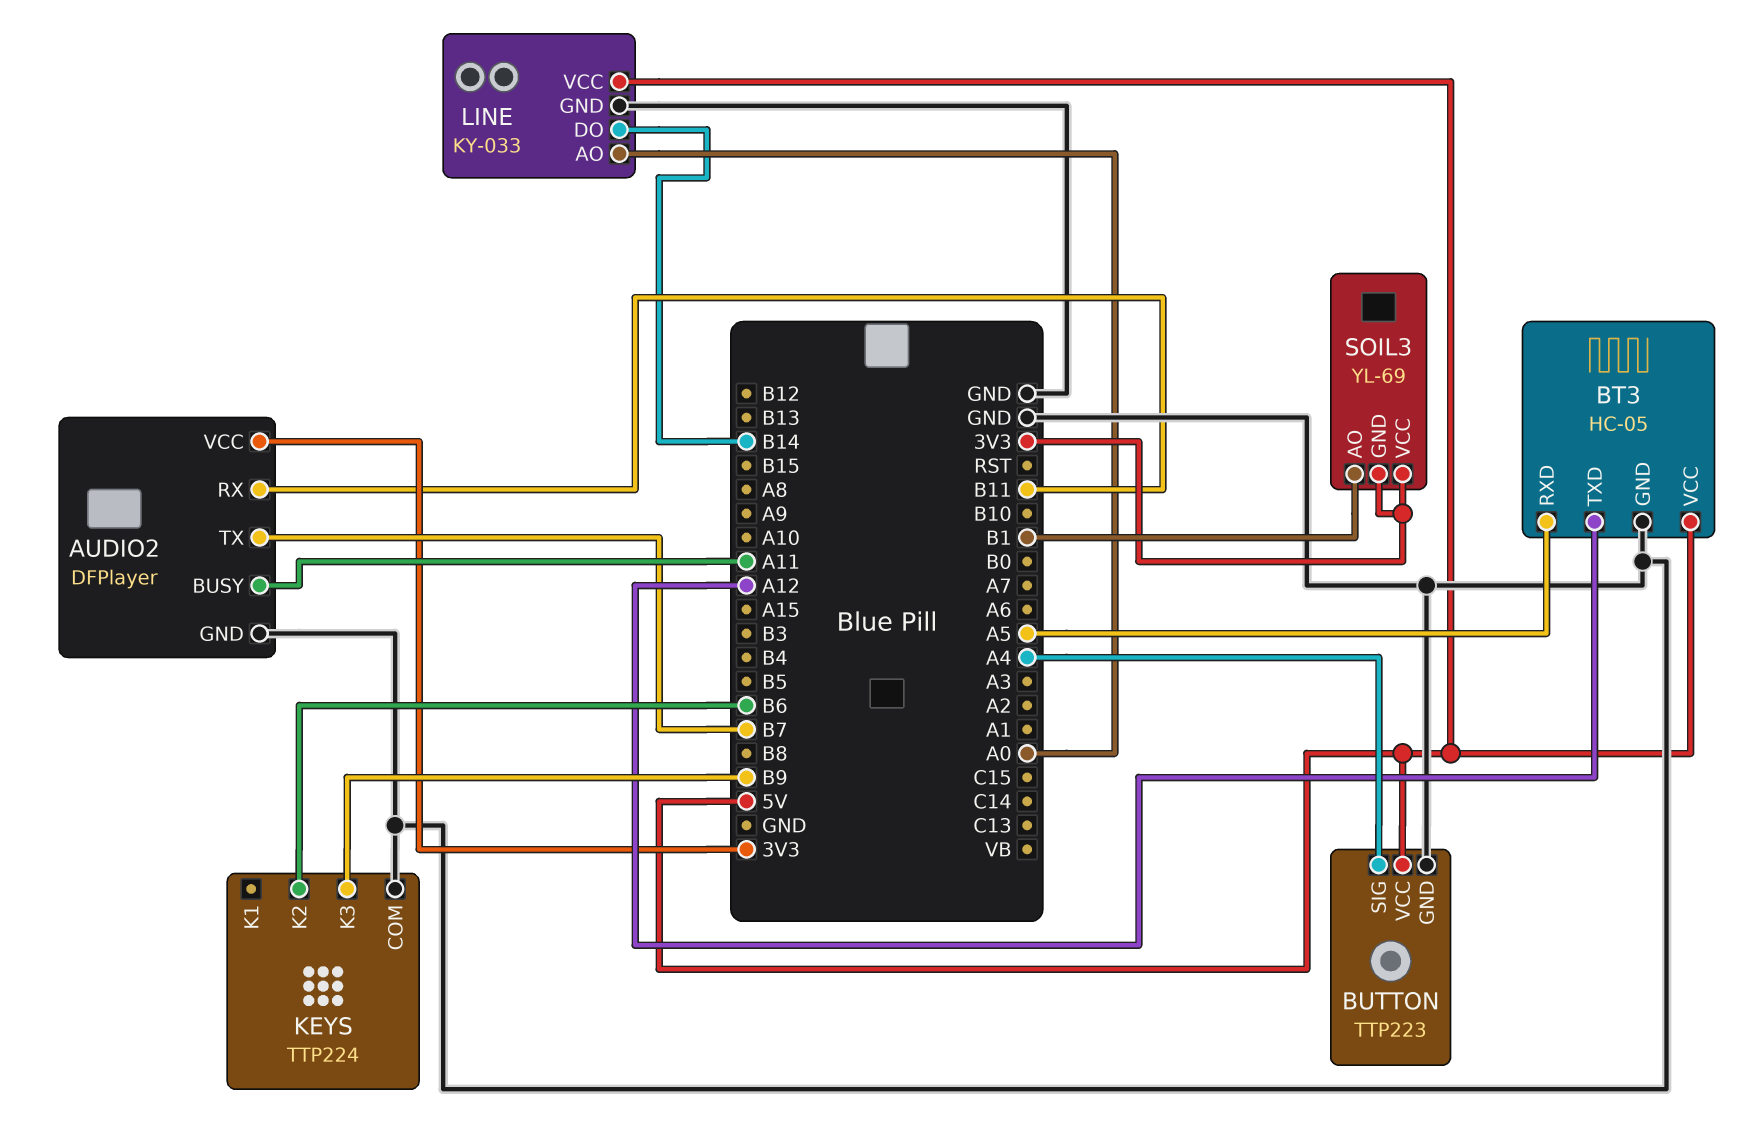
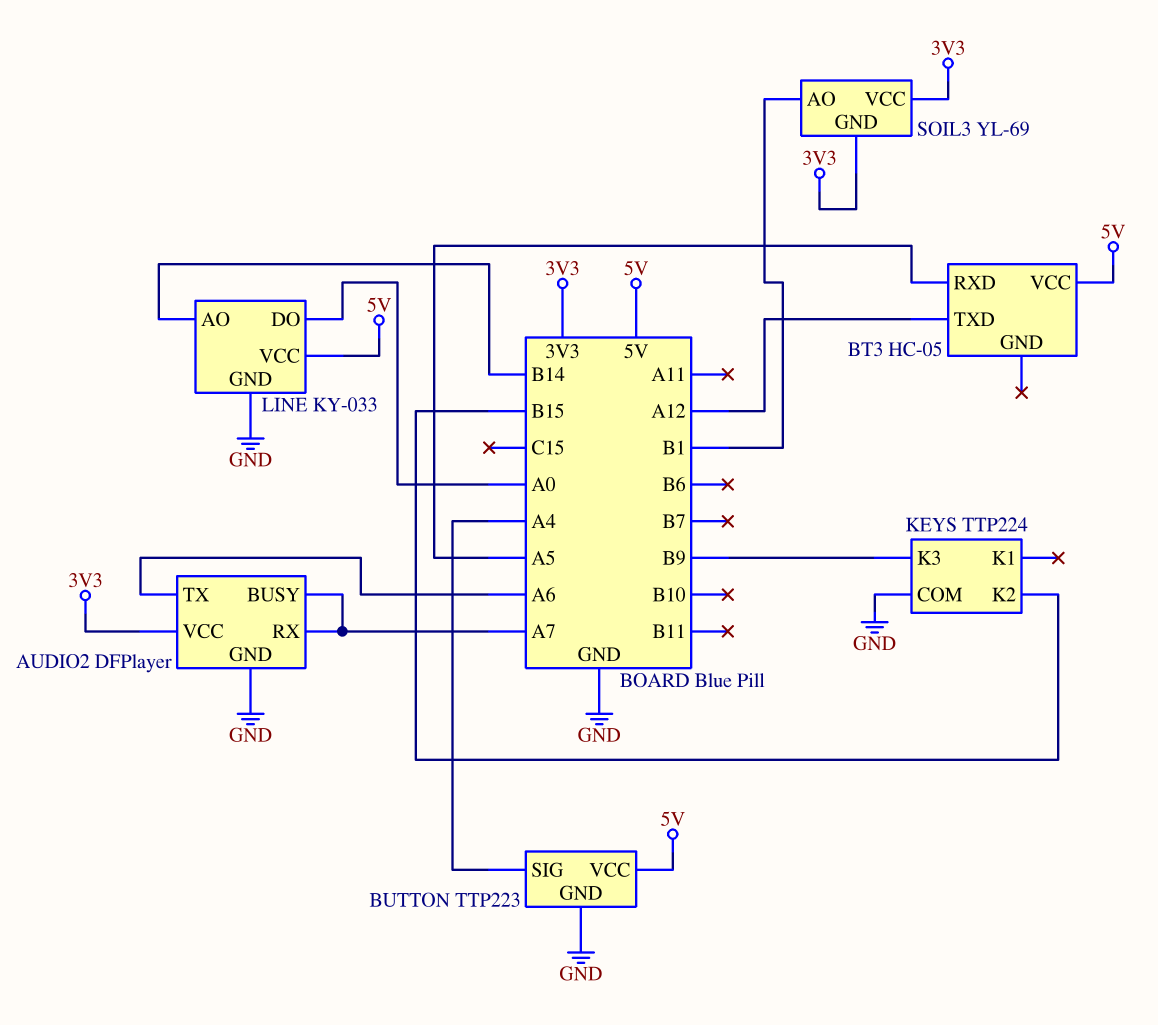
AUDIO2 pin BUSY: A11 -> A7
AUDIO2 pin RX: B11 -> A7
AUDIO2 pin TX: B7 -> A6
BT3 pin GND: GND -> none
KEYS pin K2: B6 -> B15
LINE pin AO: A0 -> B14
LINE pin DO: B14 -> A0

